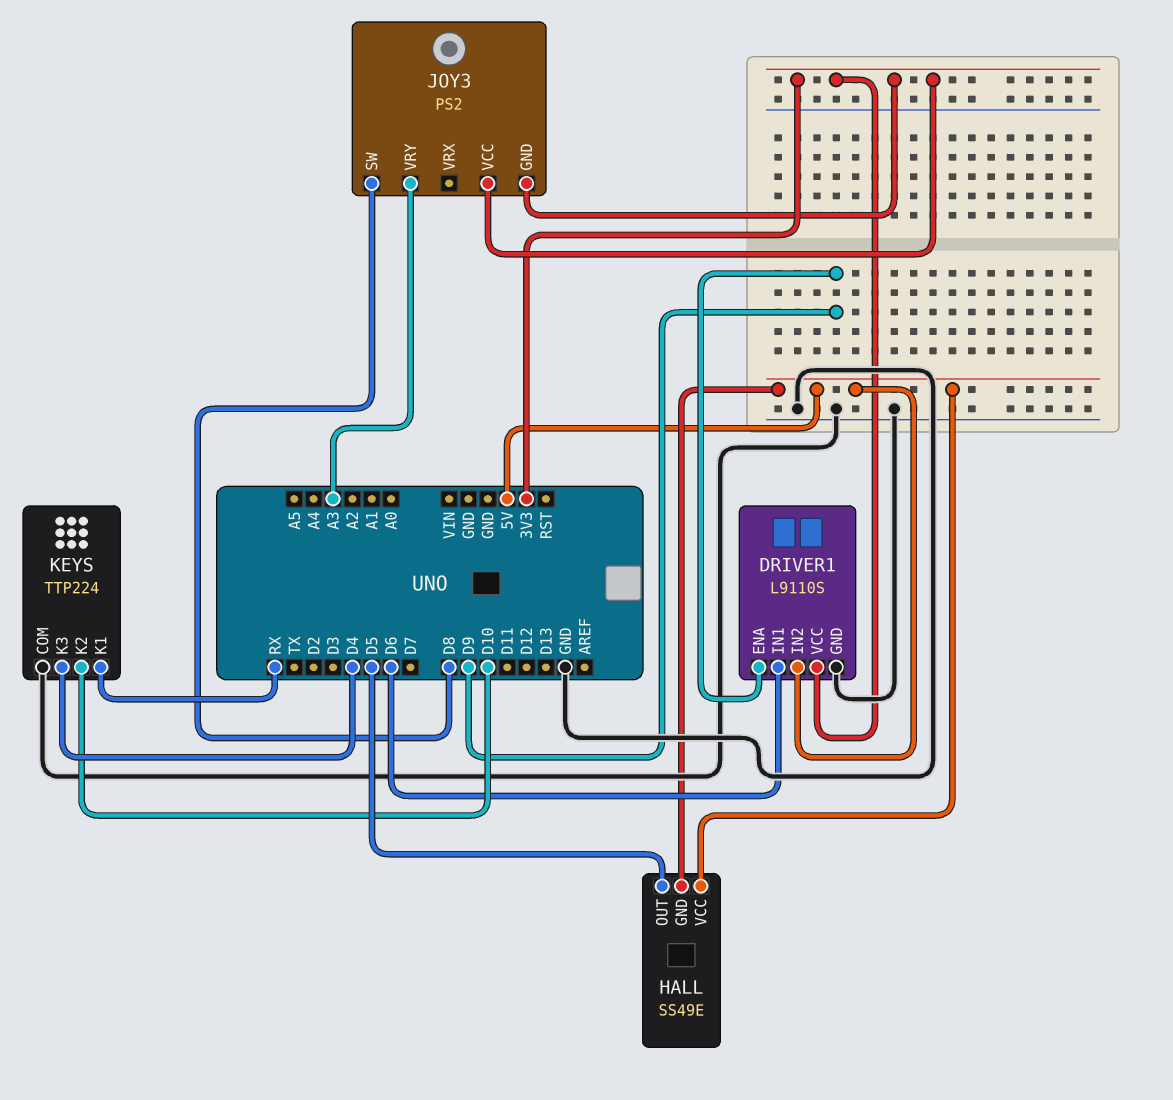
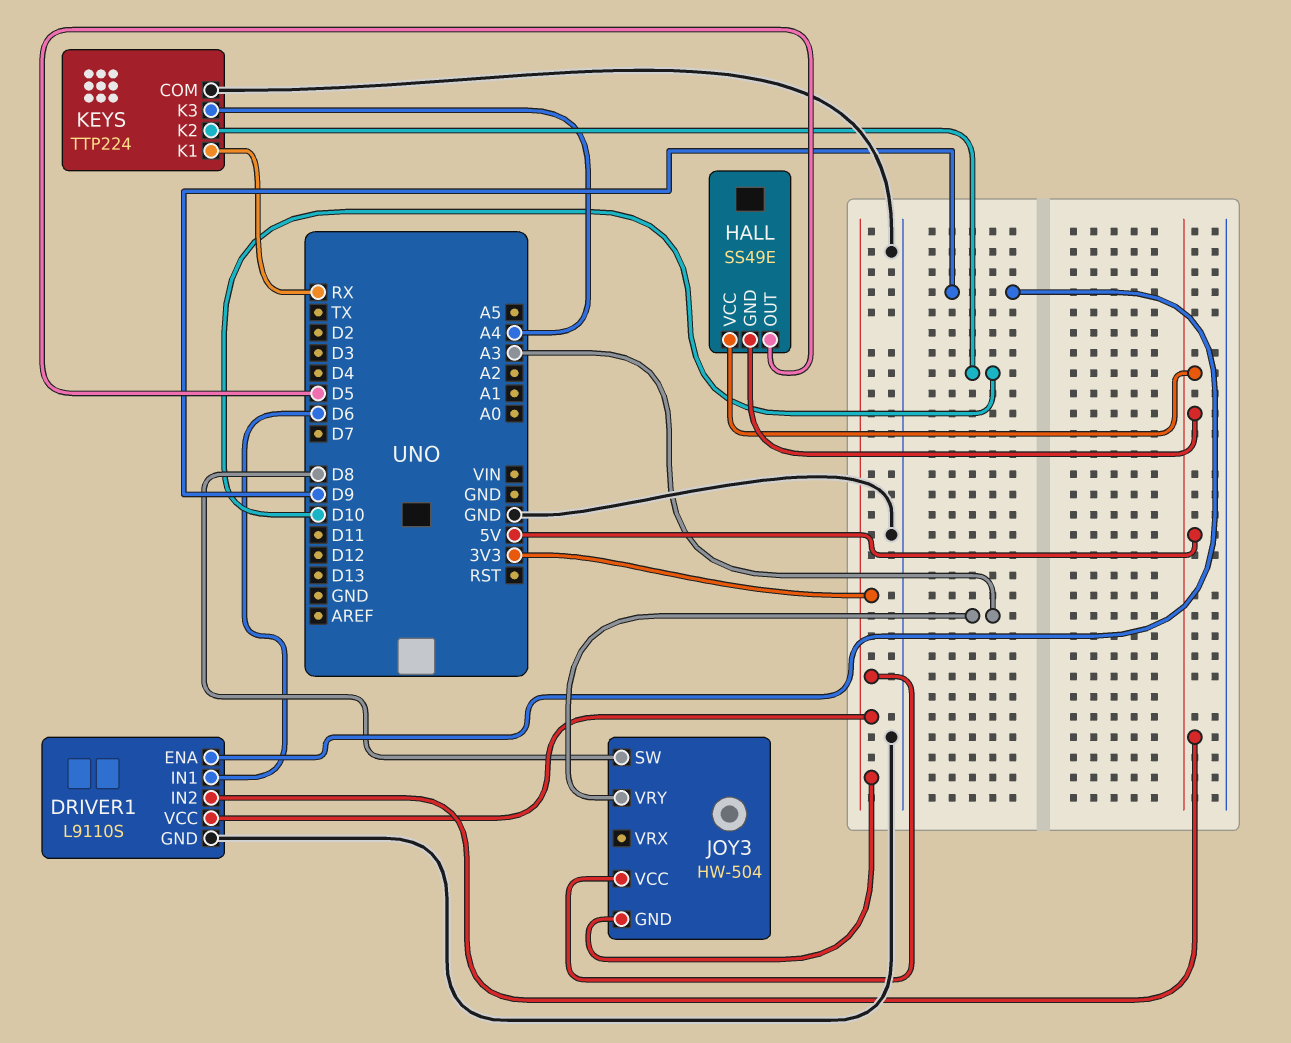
JOY3: PS2 -> HW-504
KEYS pin K3: D4 -> A4

